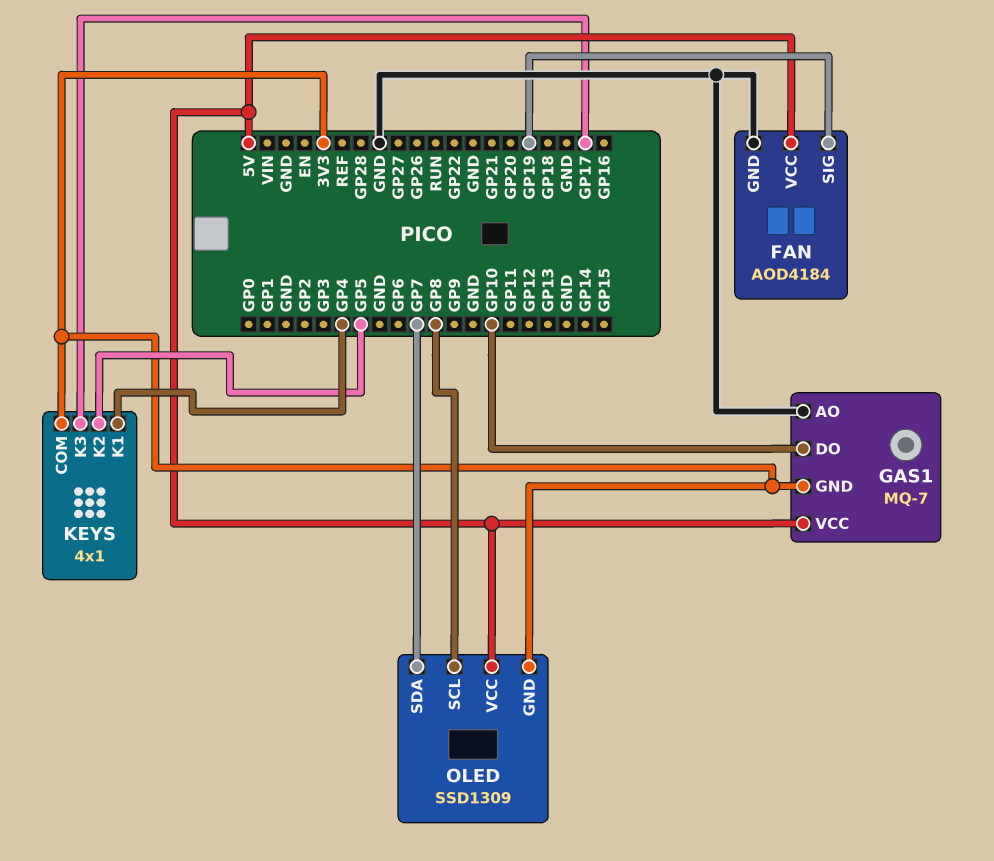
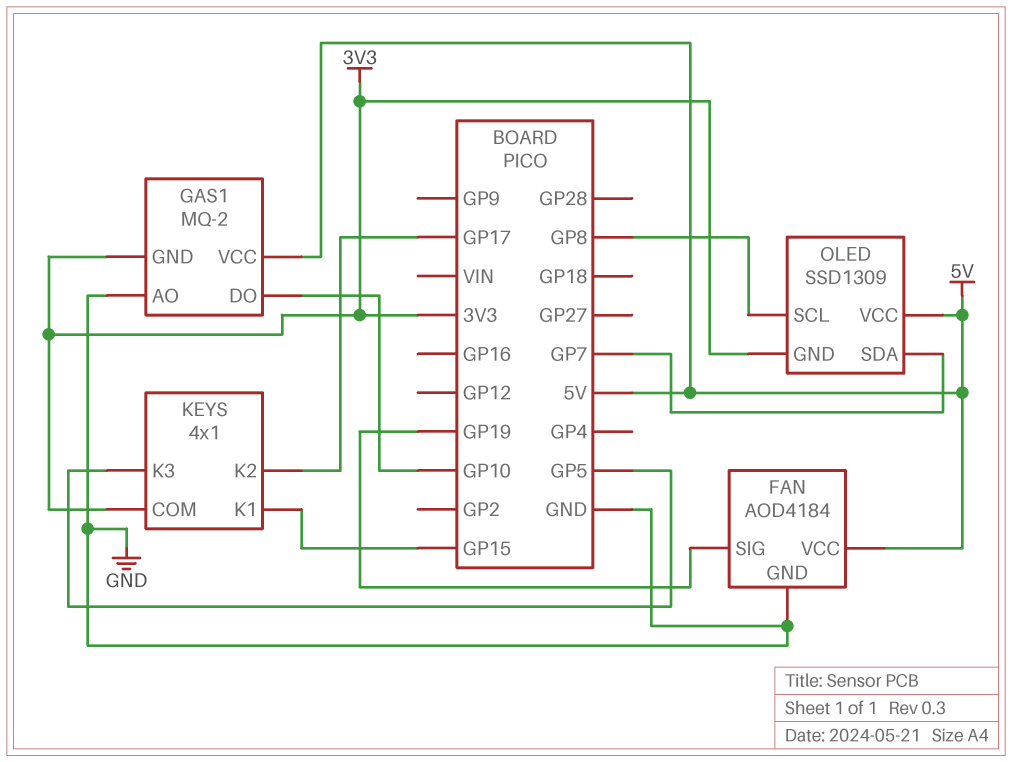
GAS1: MQ-7 -> MQ-2
KEYS pin K1: GP4 -> GP15
KEYS pin K2: GP5 -> GP17
KEYS pin K3: GP17 -> GP5

